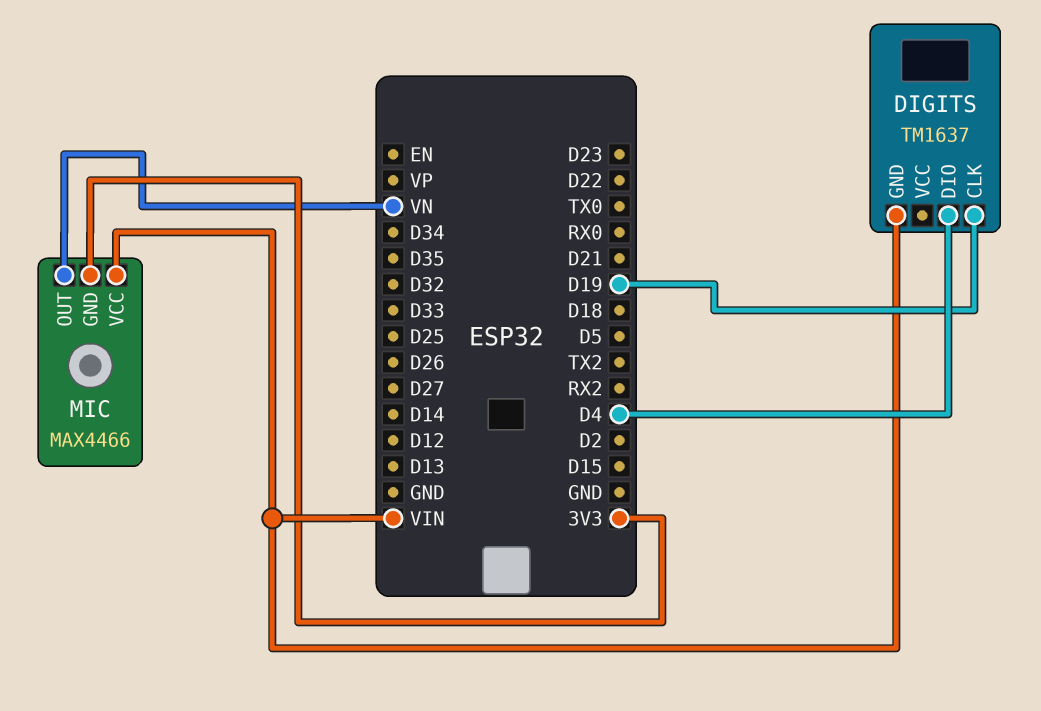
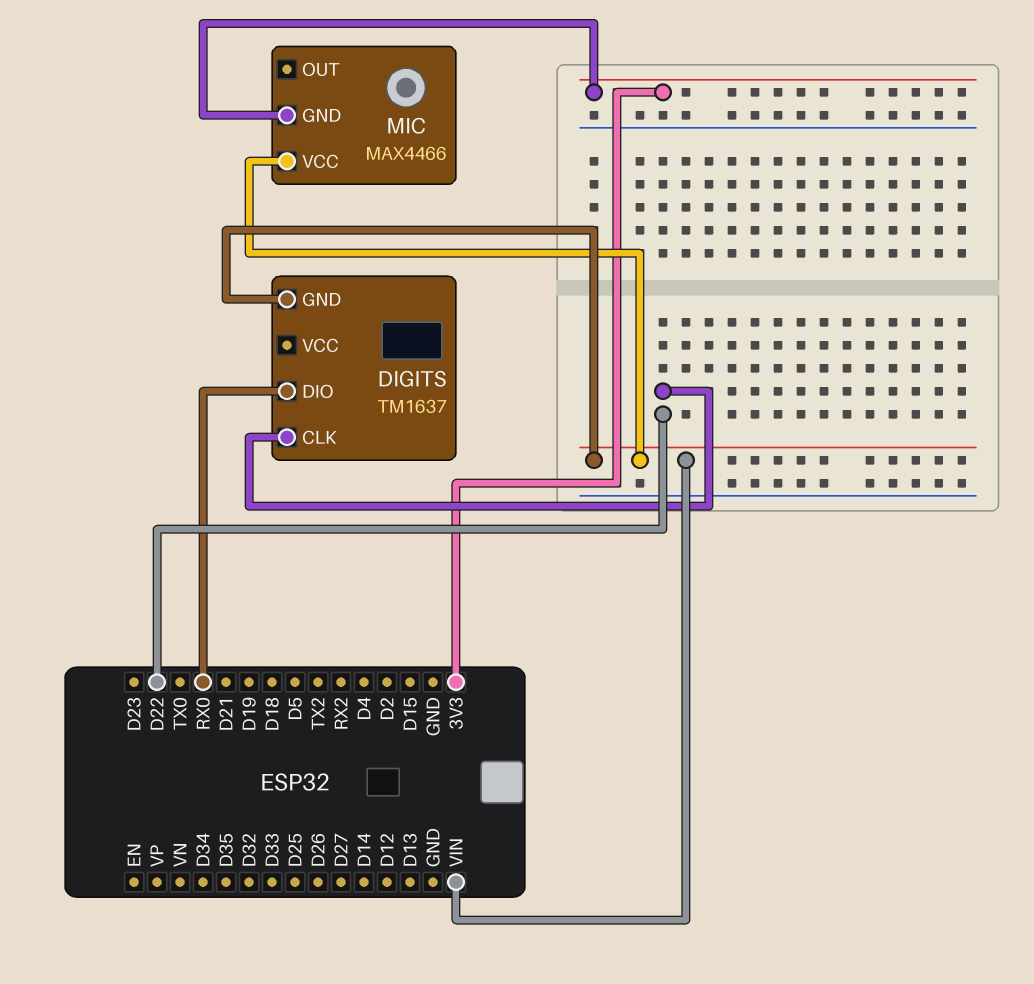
DIGITS pin CLK: D19 -> D22
DIGITS pin DIO: D4 -> RX0
MIC pin OUT: VN -> none

